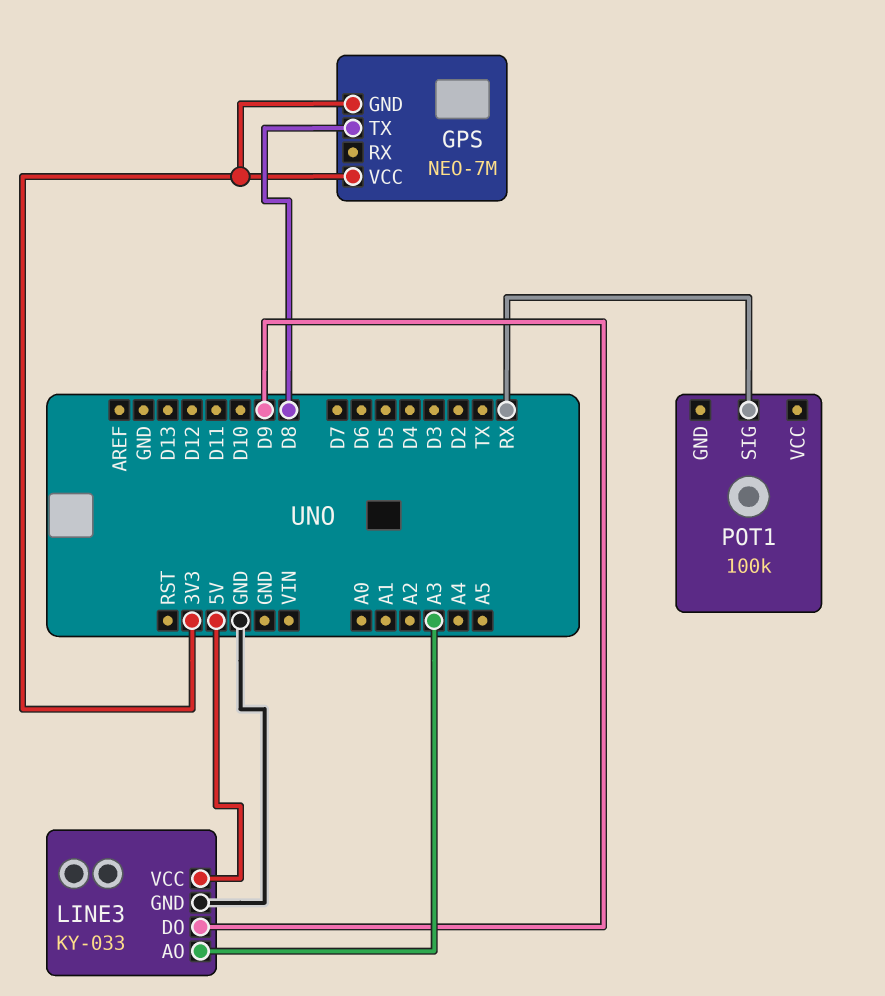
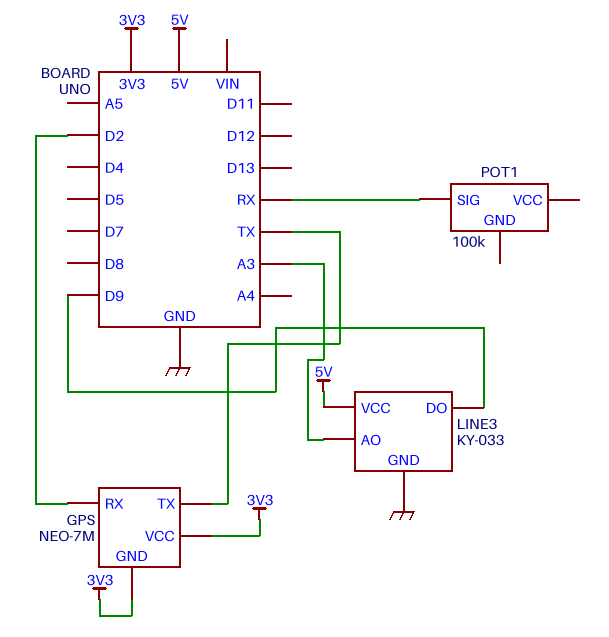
GPS pin RX: none -> D2
GPS pin TX: D8 -> TX

